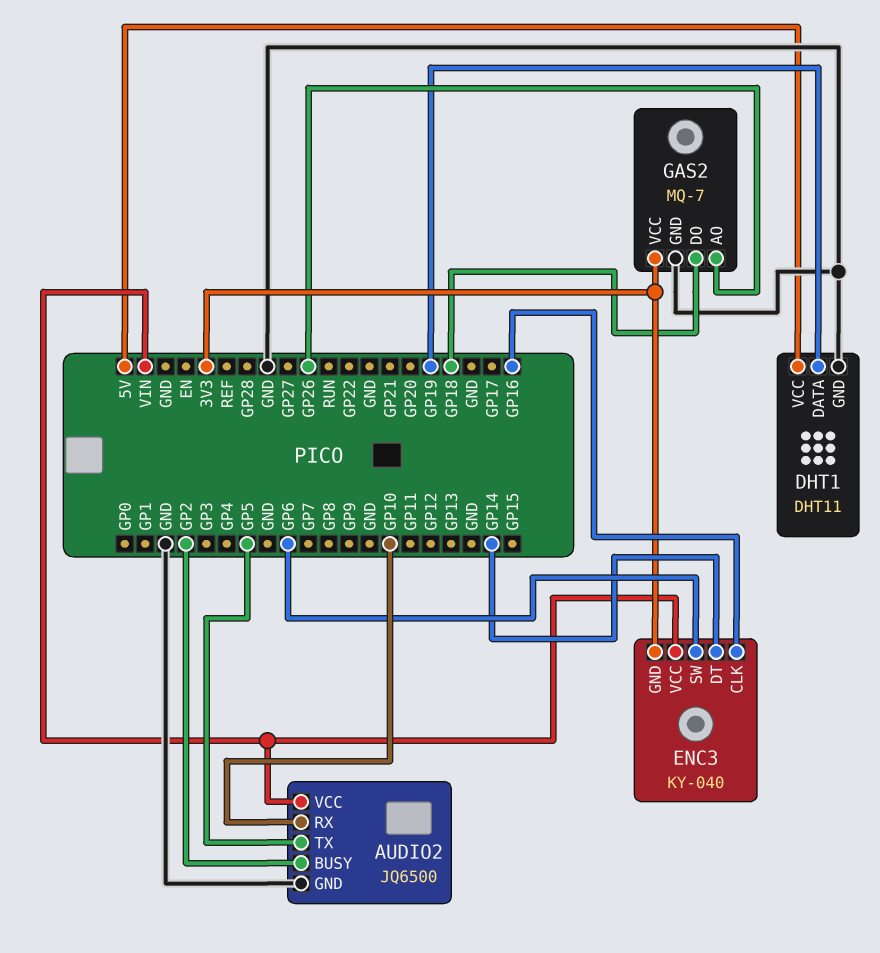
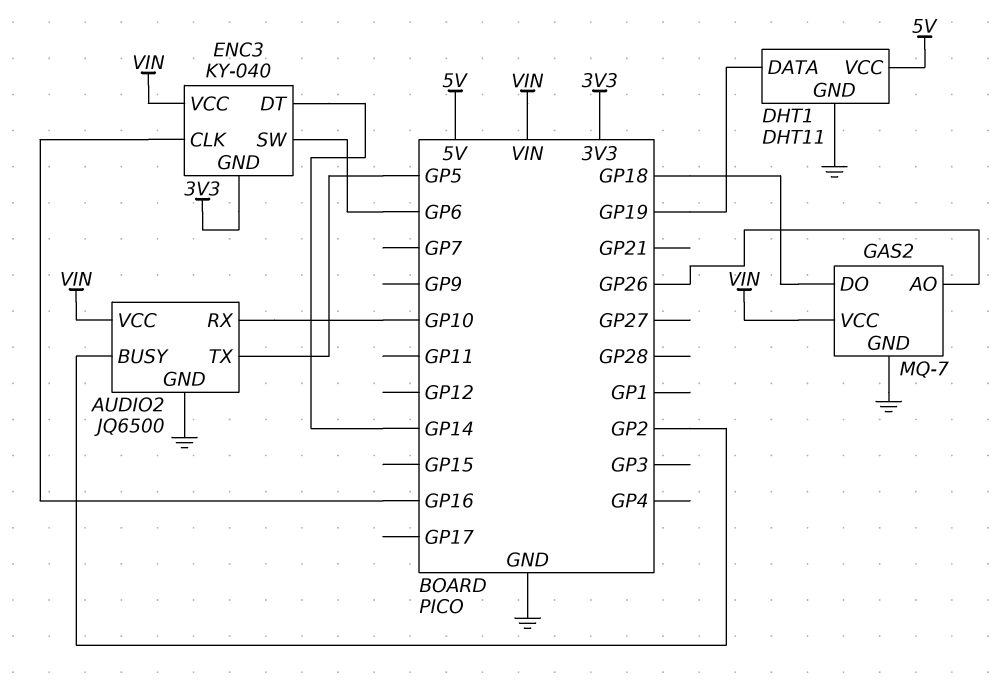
GAS2 pin VCC: 3V3 -> VIN

